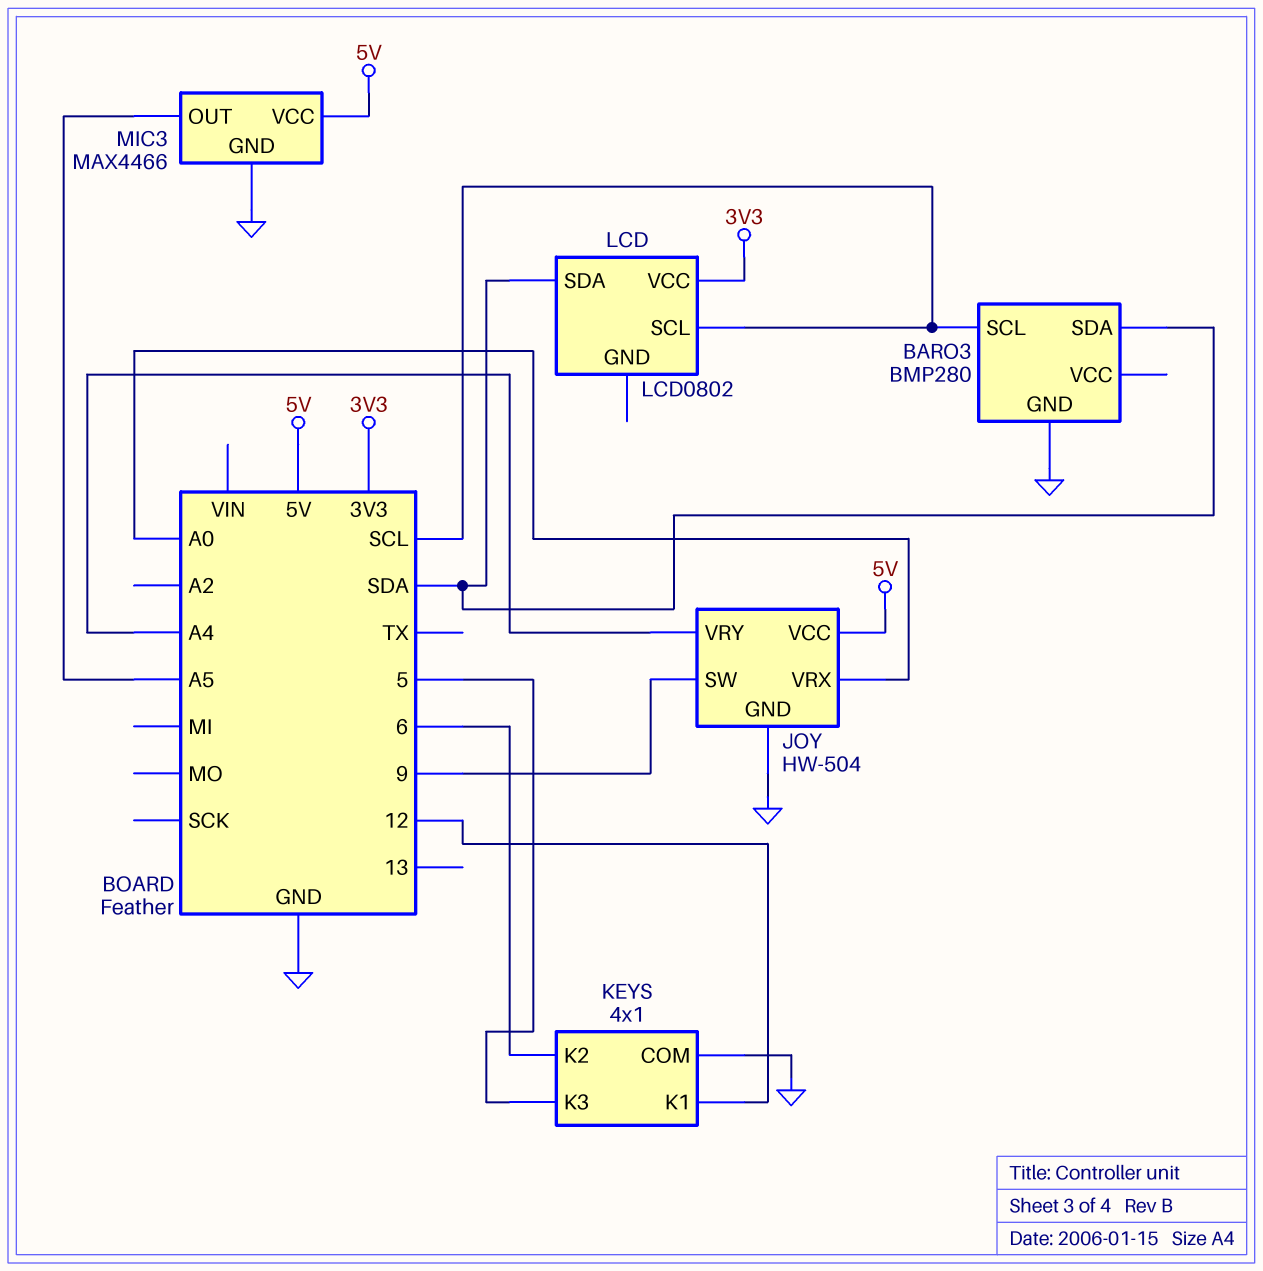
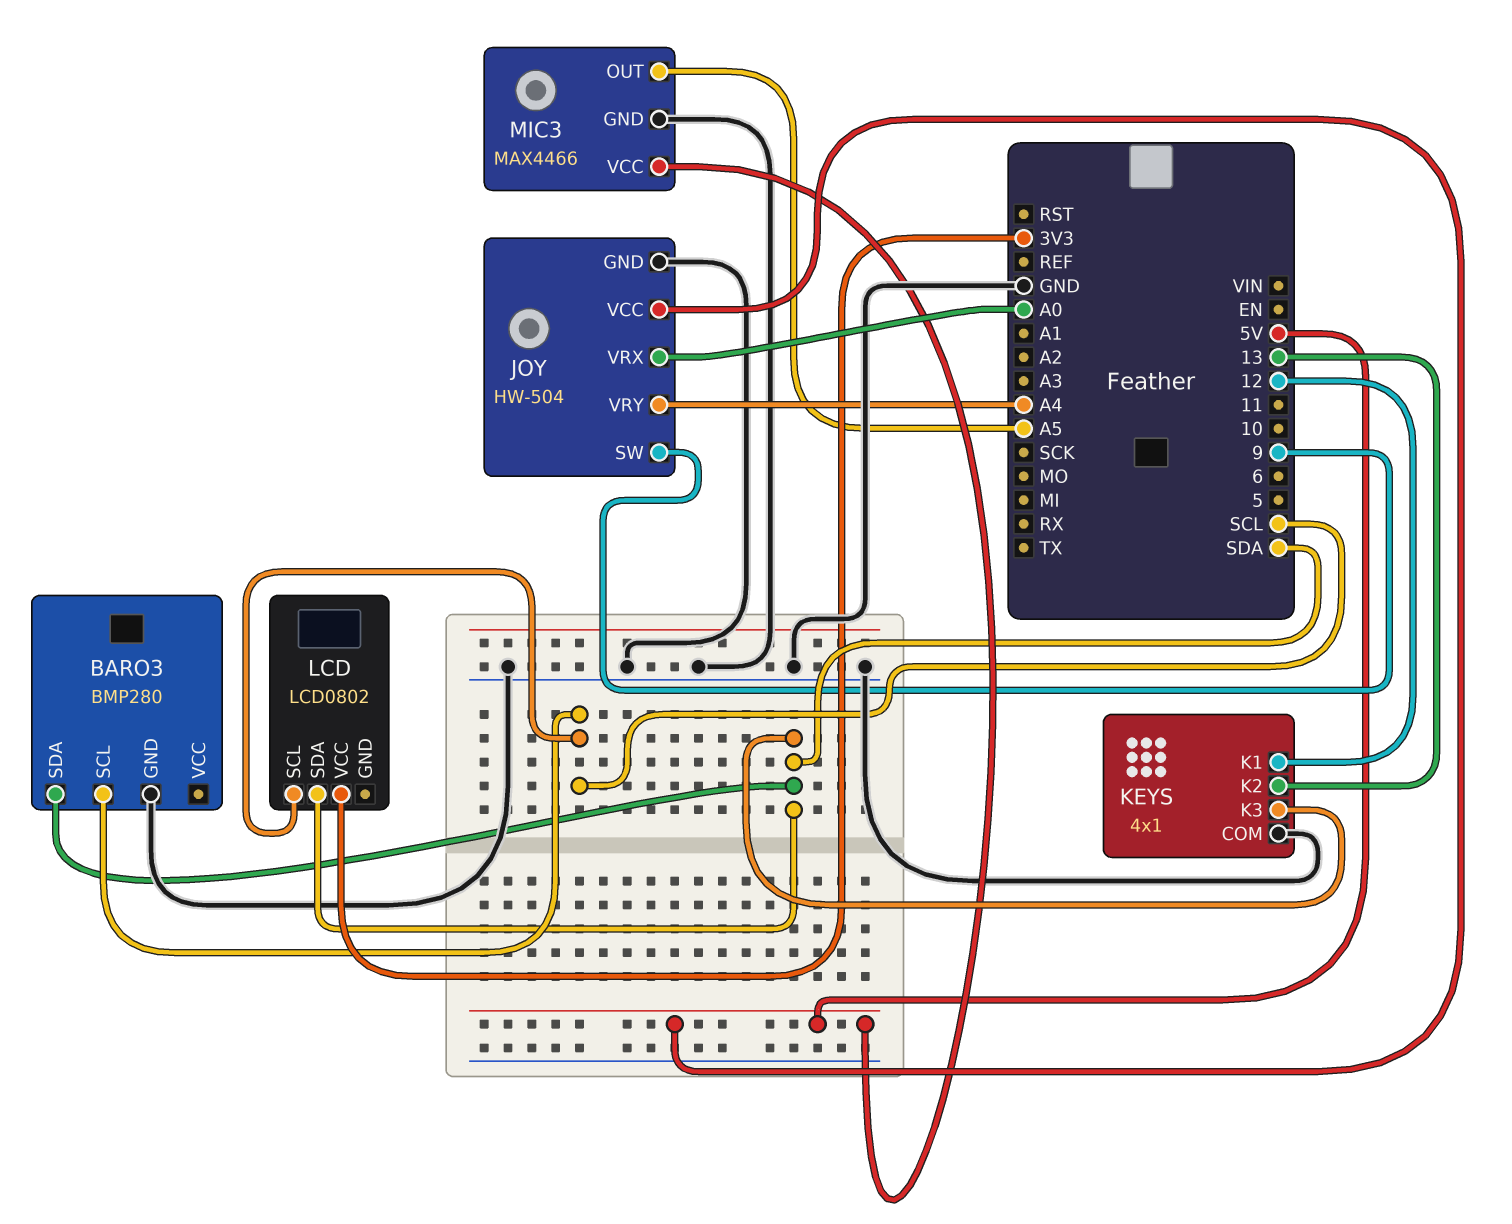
KEYS pin K2: 6 -> 13
KEYS pin K3: 5 -> SDA

